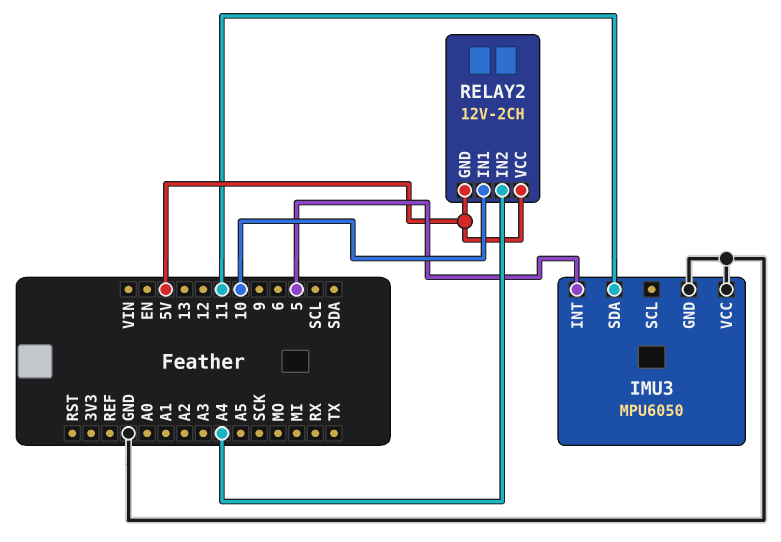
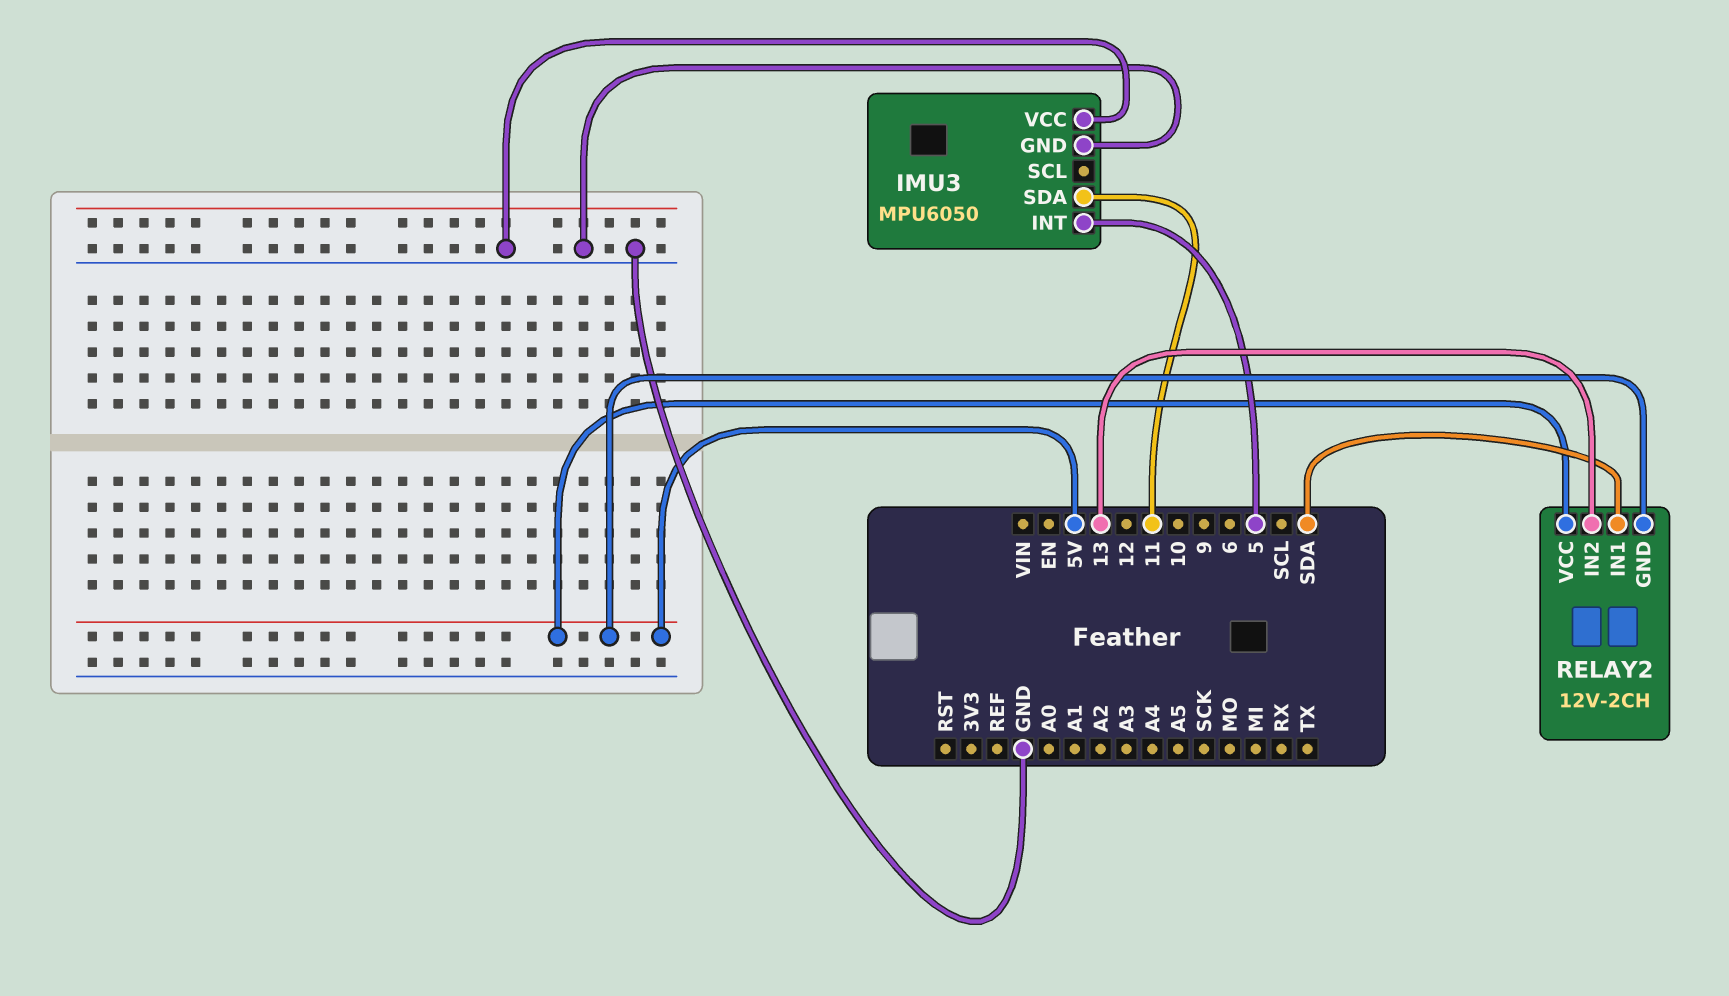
RELAY2 pin IN1: 10 -> SDA
RELAY2 pin IN2: A4 -> 13

